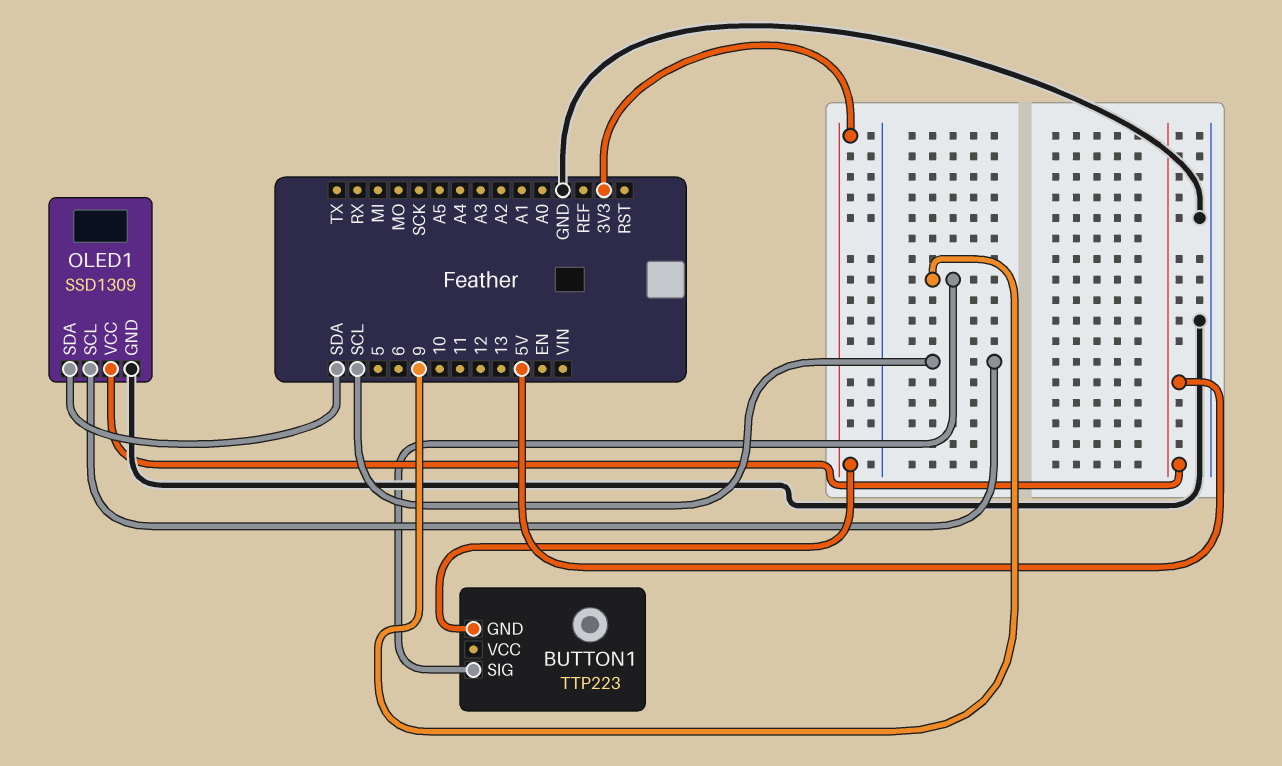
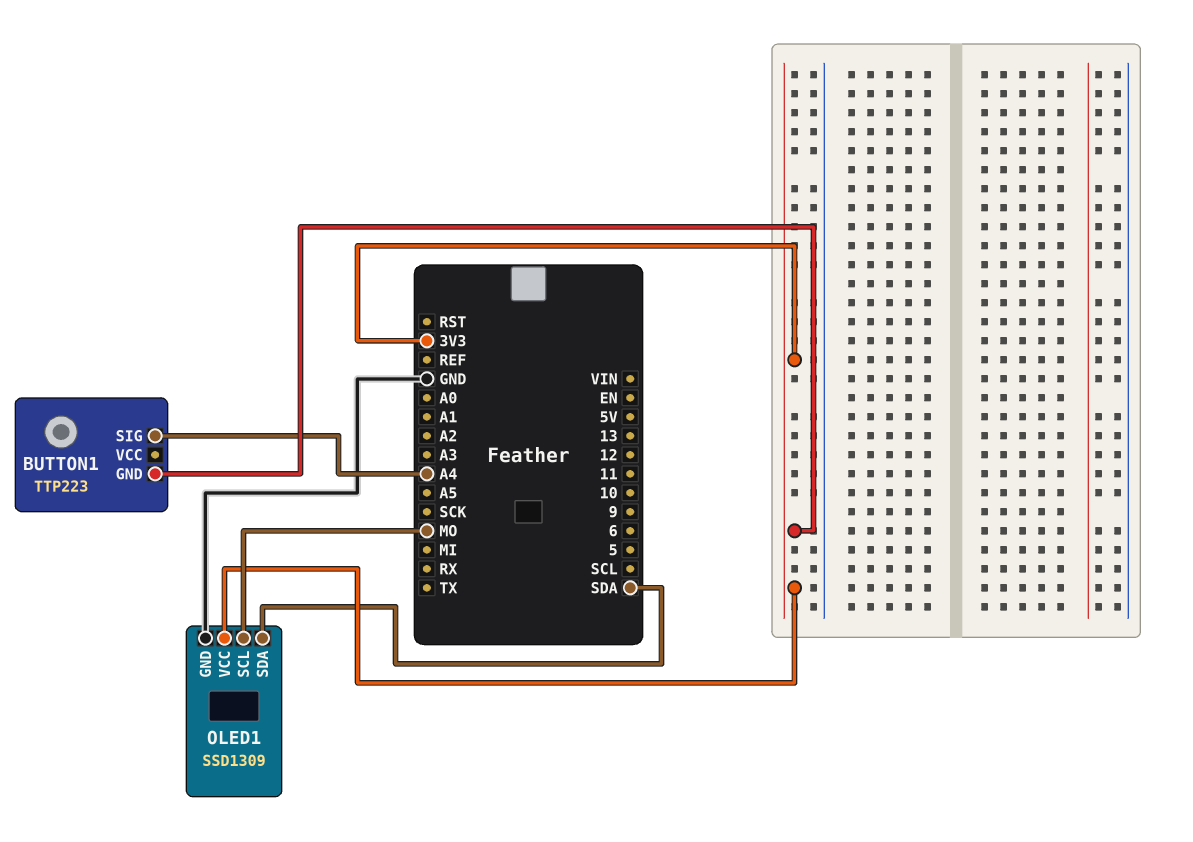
BUTTON1 pin SIG: 9 -> A4
OLED1 pin SCL: SCL -> MO
OLED1 pin VCC: 5V -> 3V3

